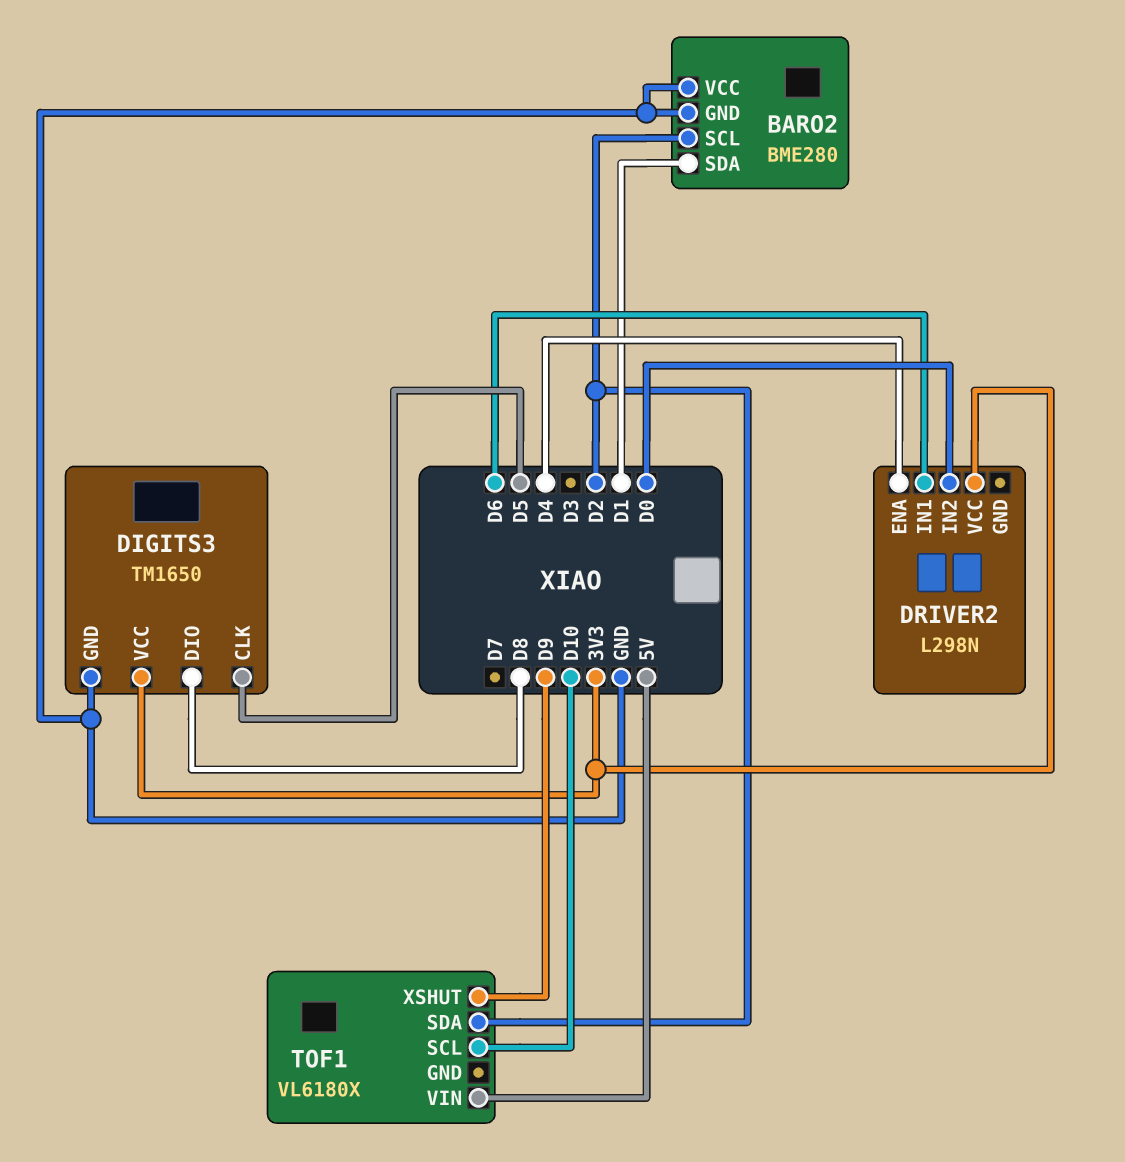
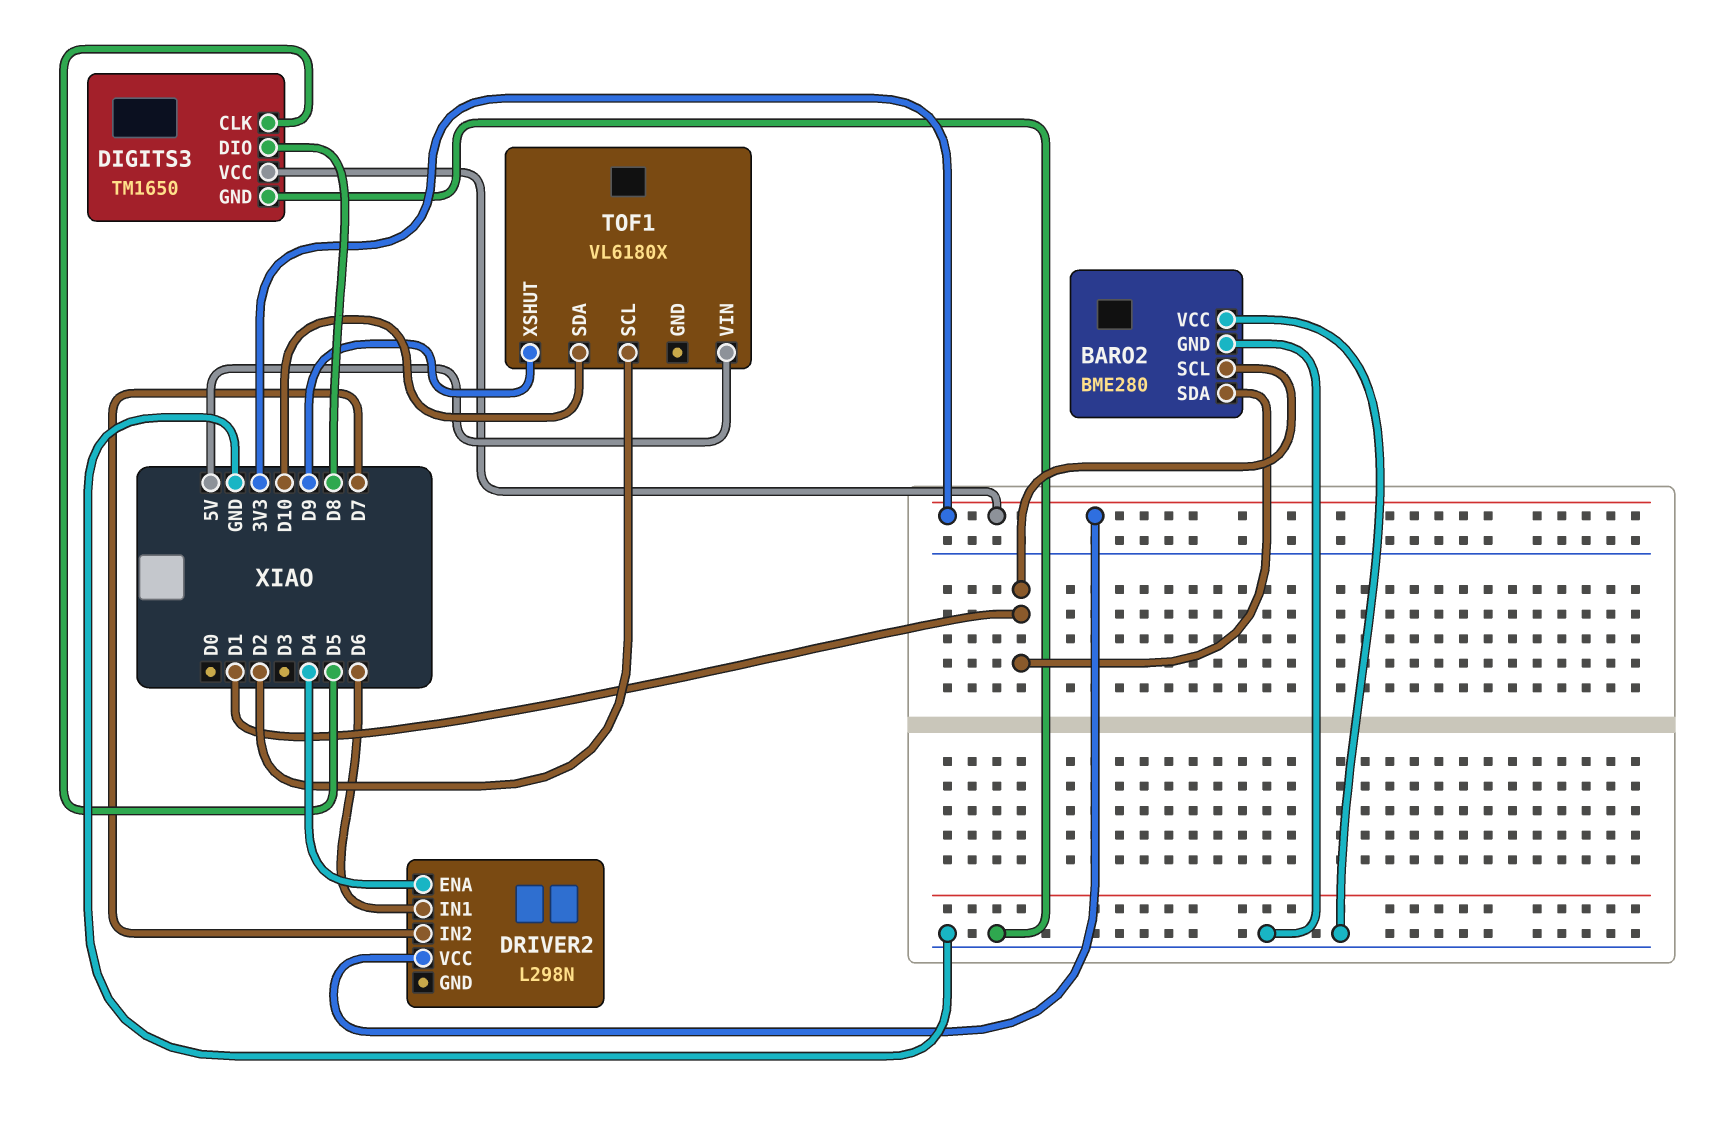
BARO2 pin SCL: D2 -> D1
DRIVER2 pin IN2: D0 -> D7
TOF1 pin SCL: D10 -> D2
TOF1 pin SDA: D2 -> D10

